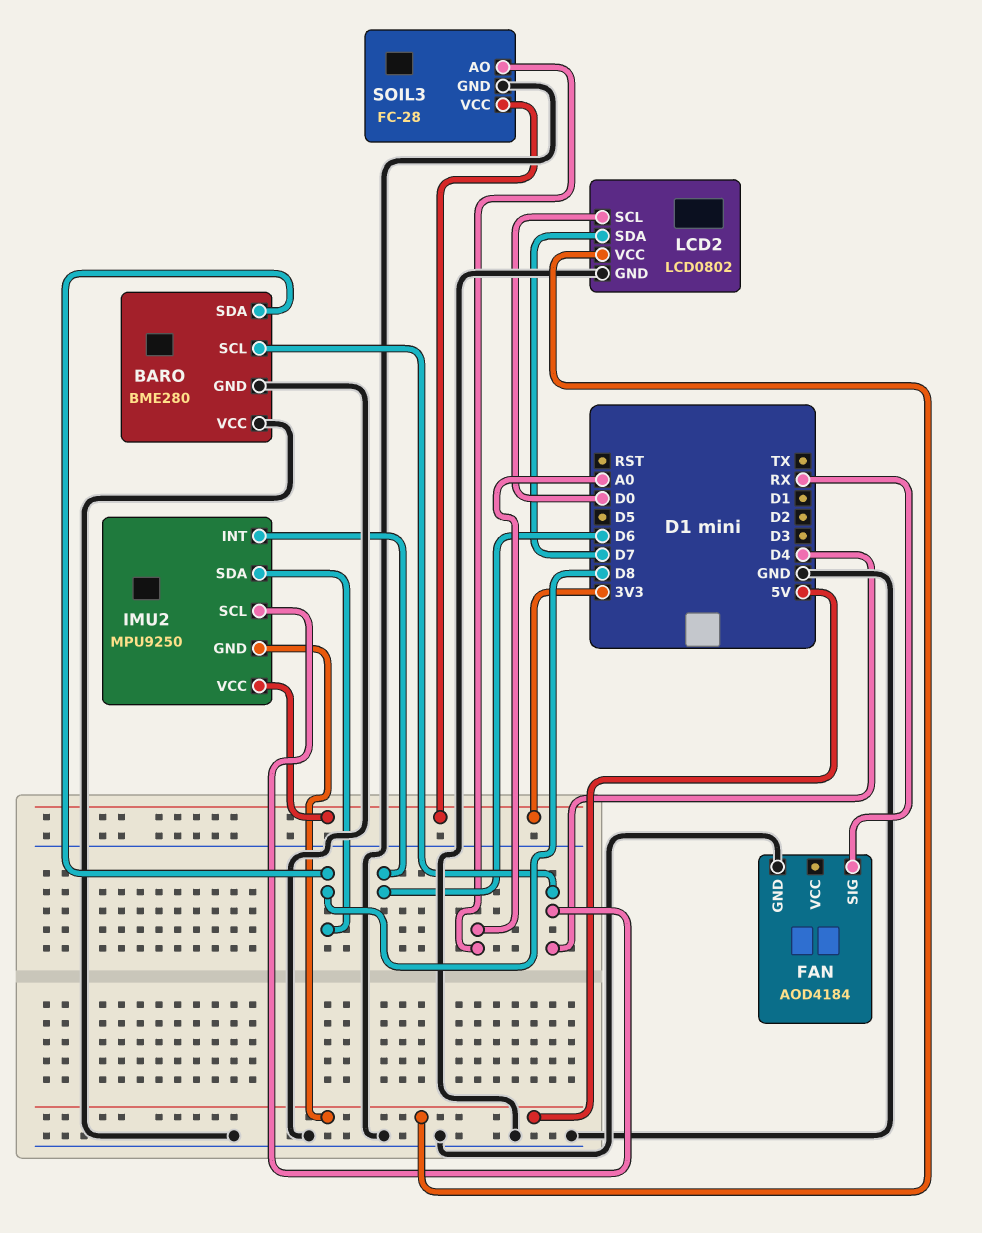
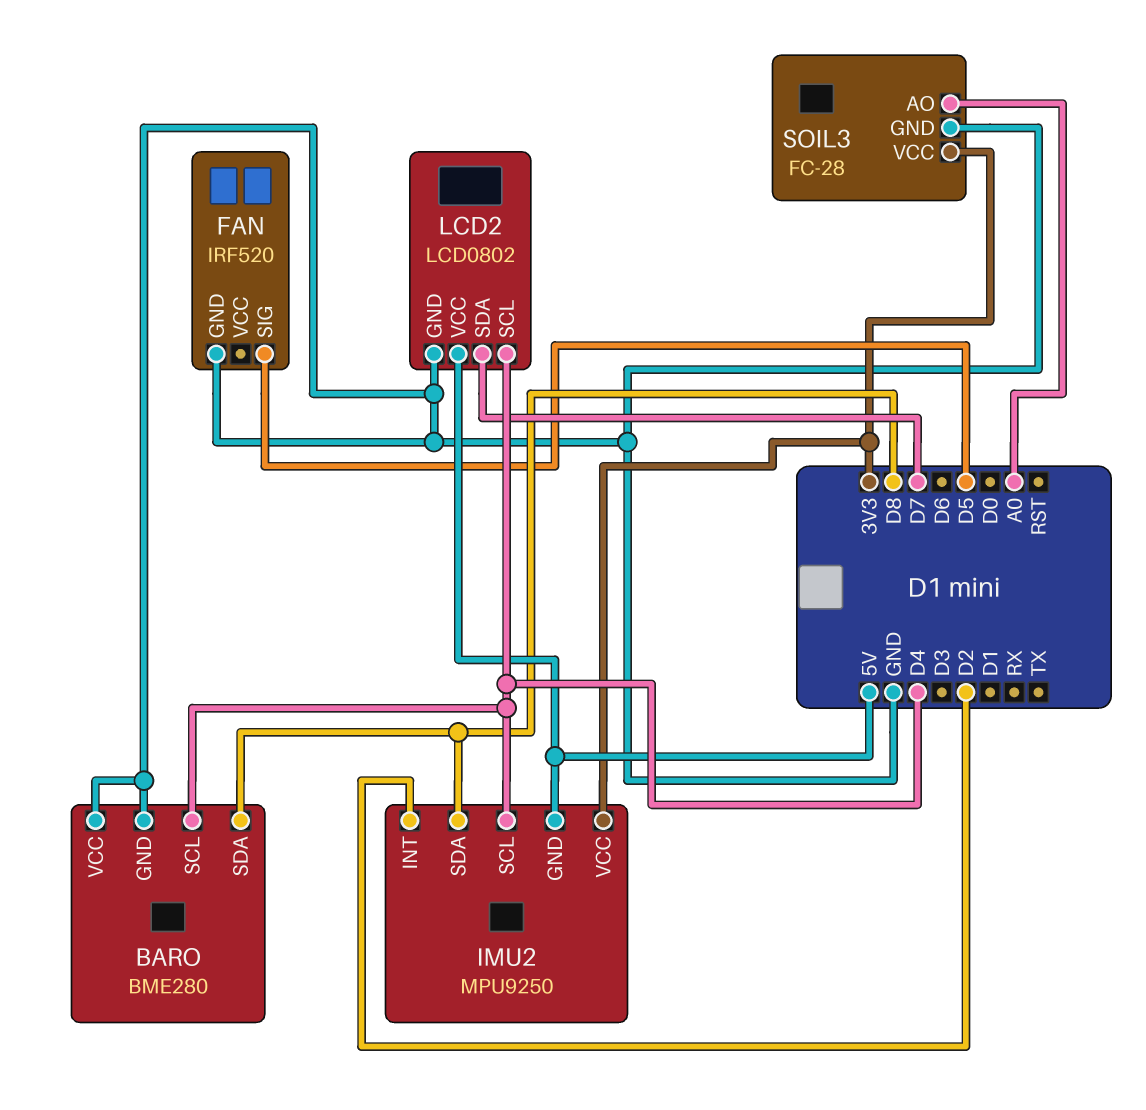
FAN: AOD4184 -> IRF520
FAN pin SIG: RX -> D5
IMU2 pin INT: D6 -> D2
LCD2 pin SCL: D0 -> D4

